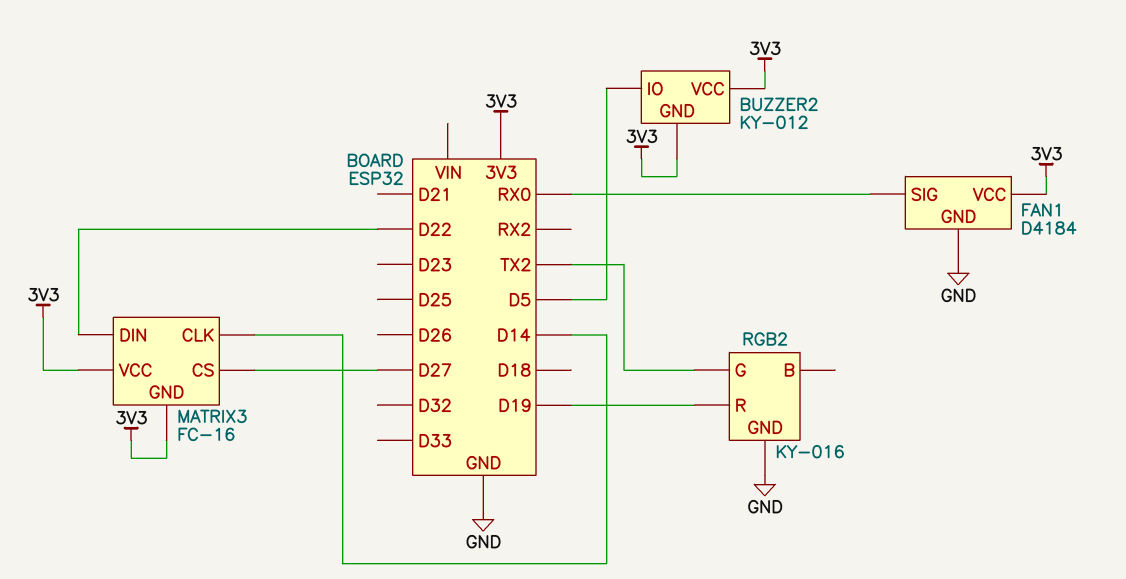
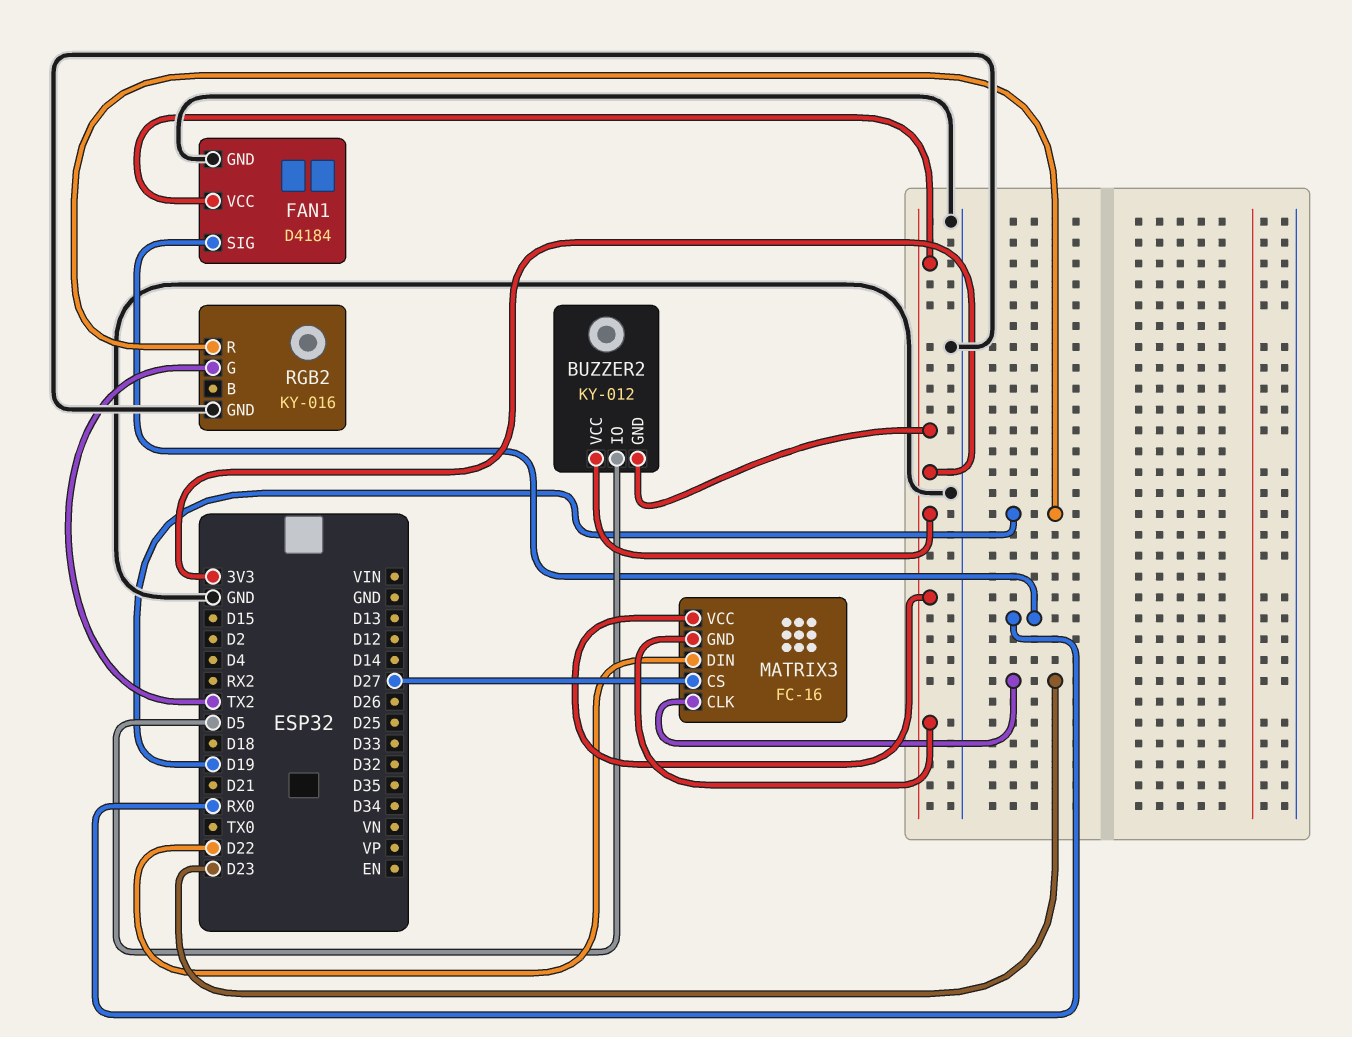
MATRIX3 pin CLK: D14 -> D23

